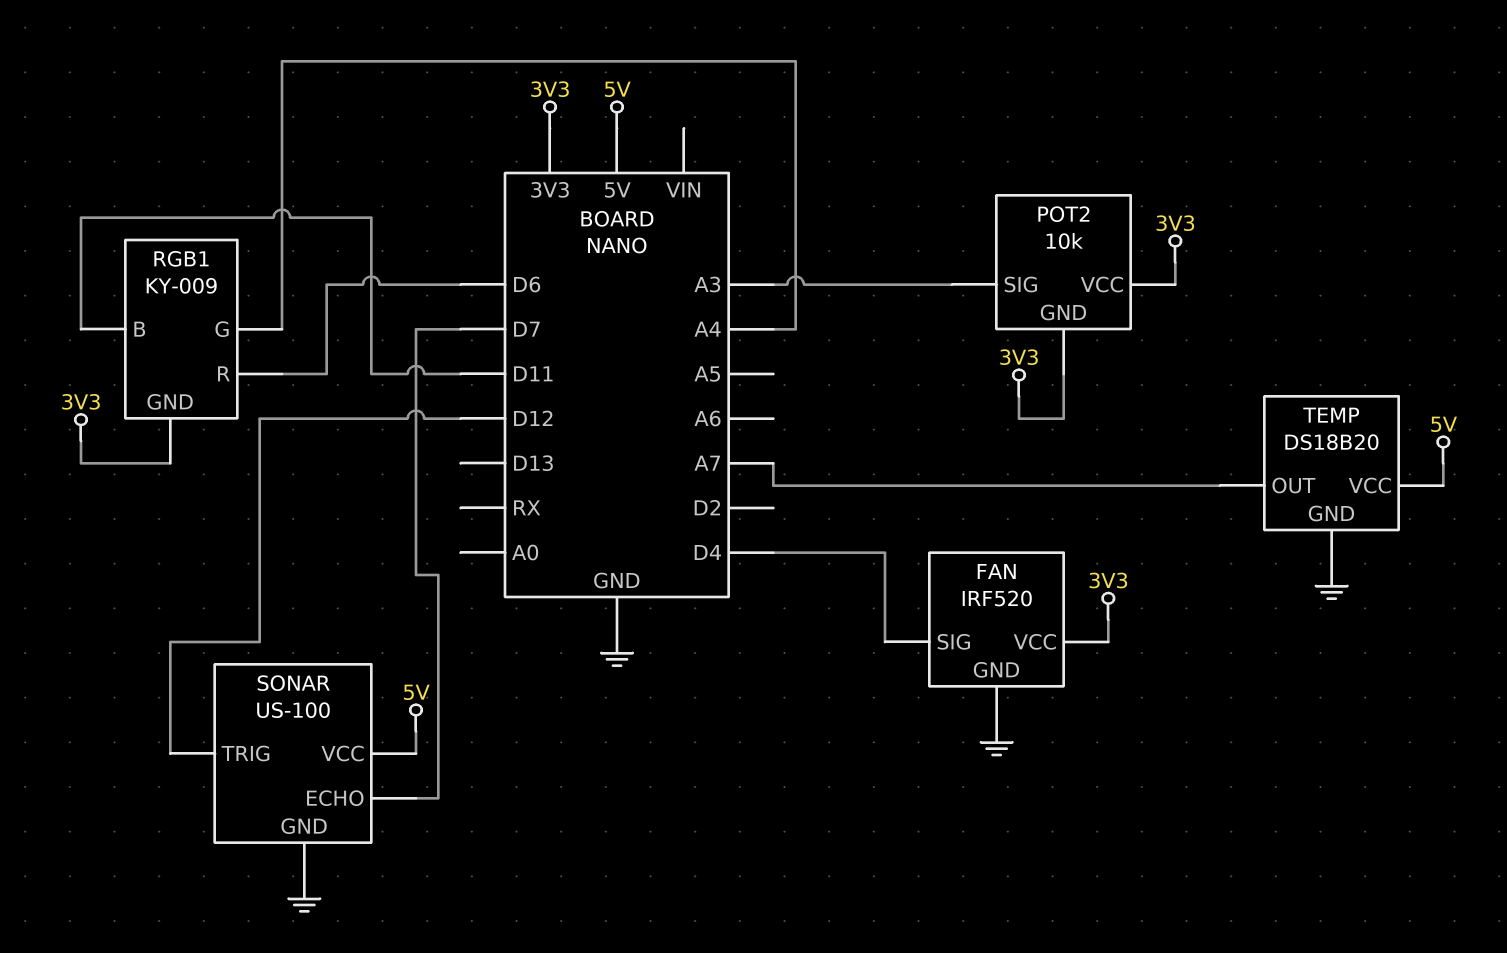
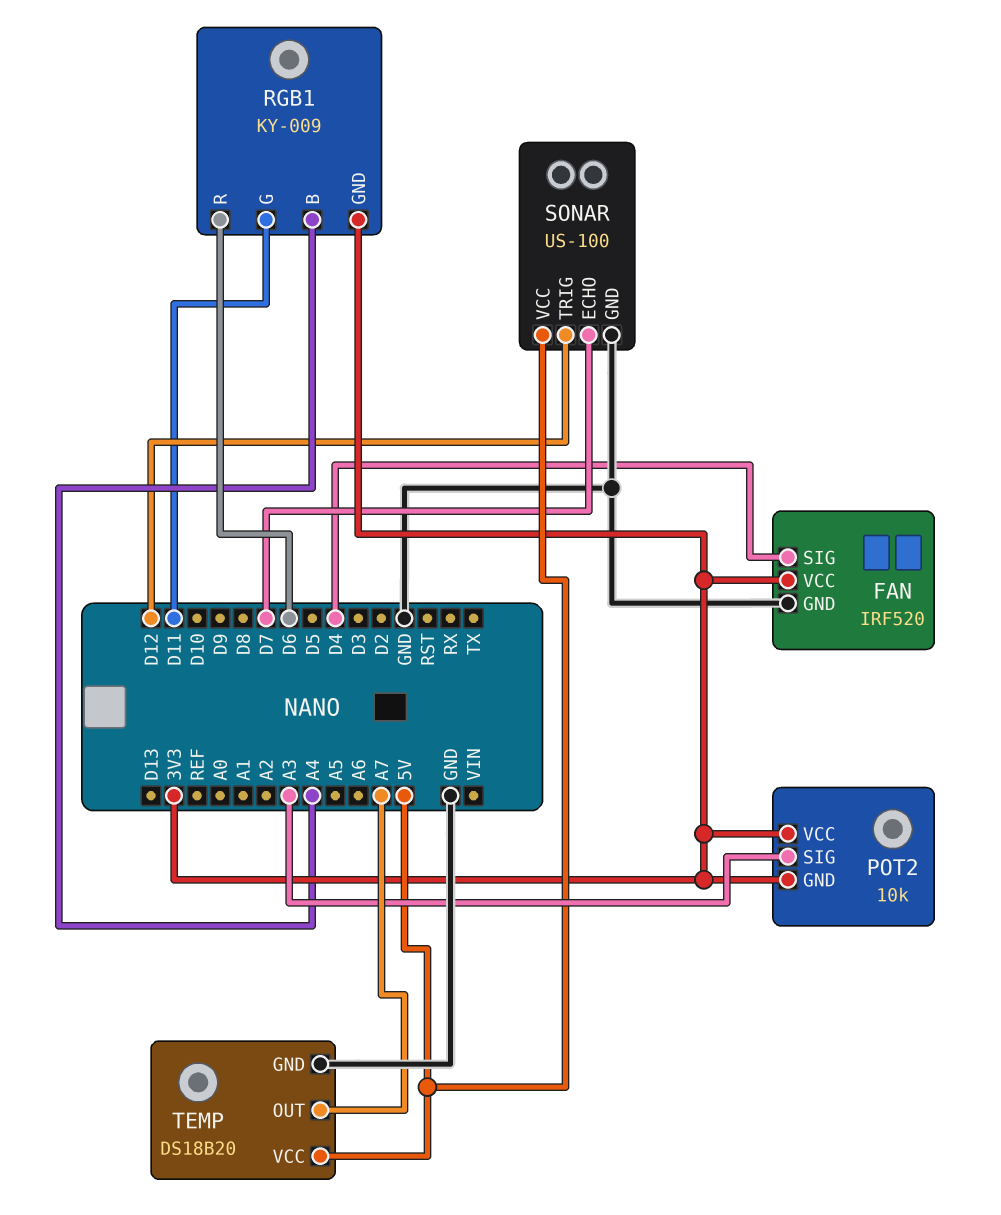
RGB1 pin B: D11 -> A4
RGB1 pin G: A4 -> D11

